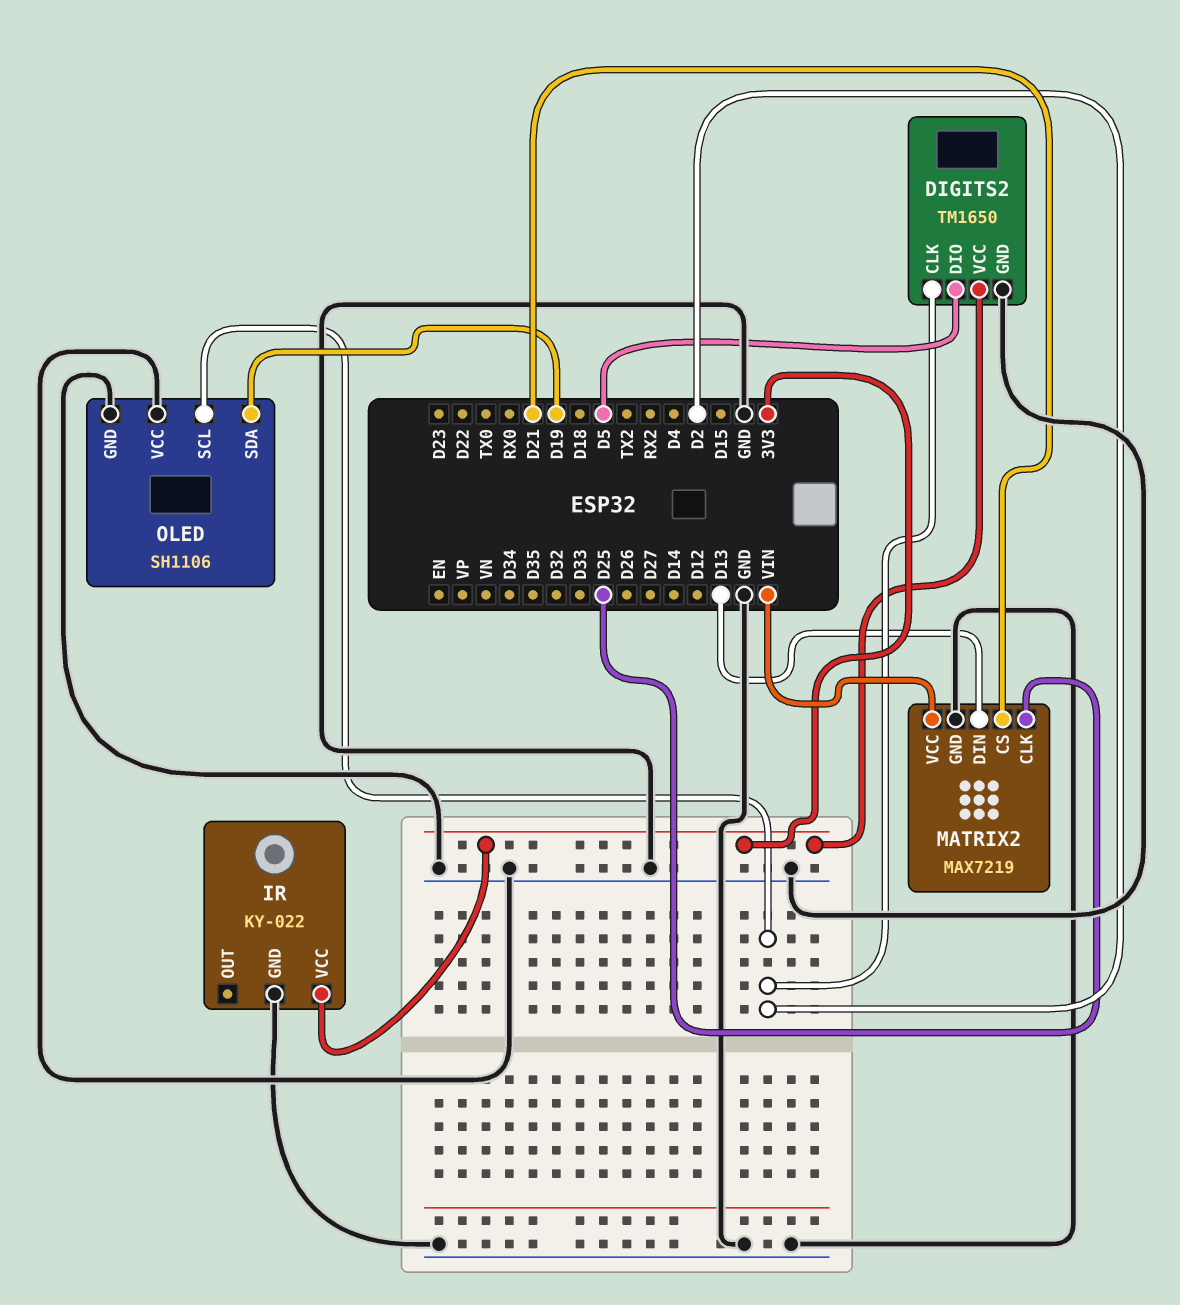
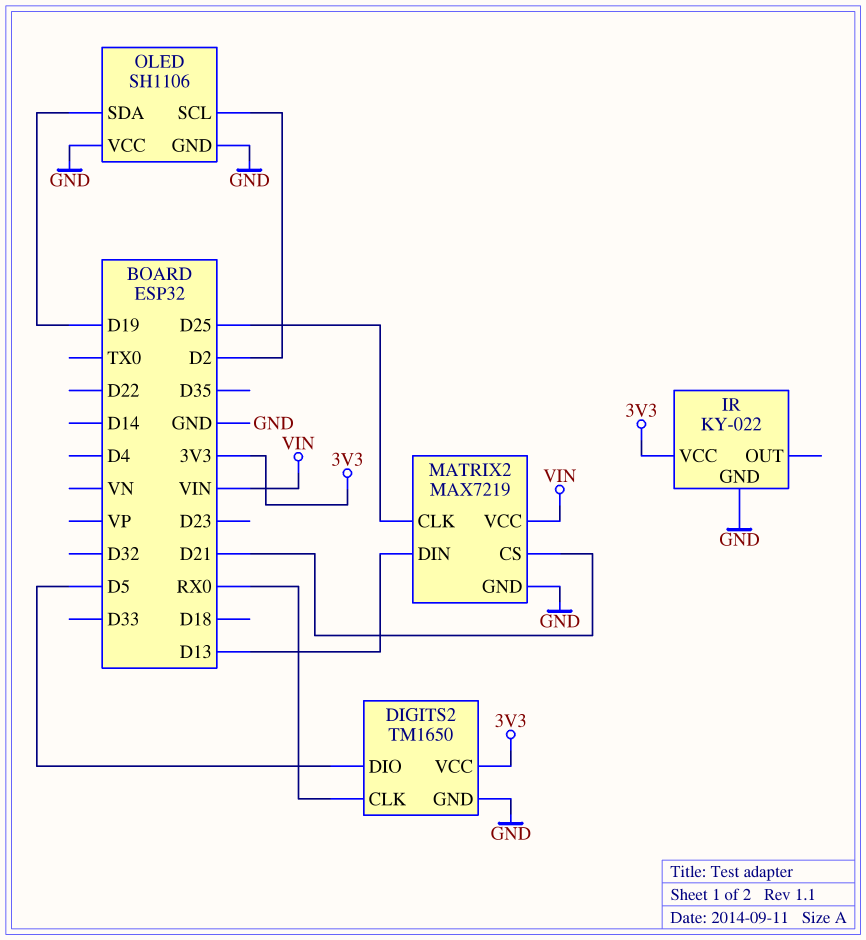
DIGITS2 pin CLK: D2 -> RX0

